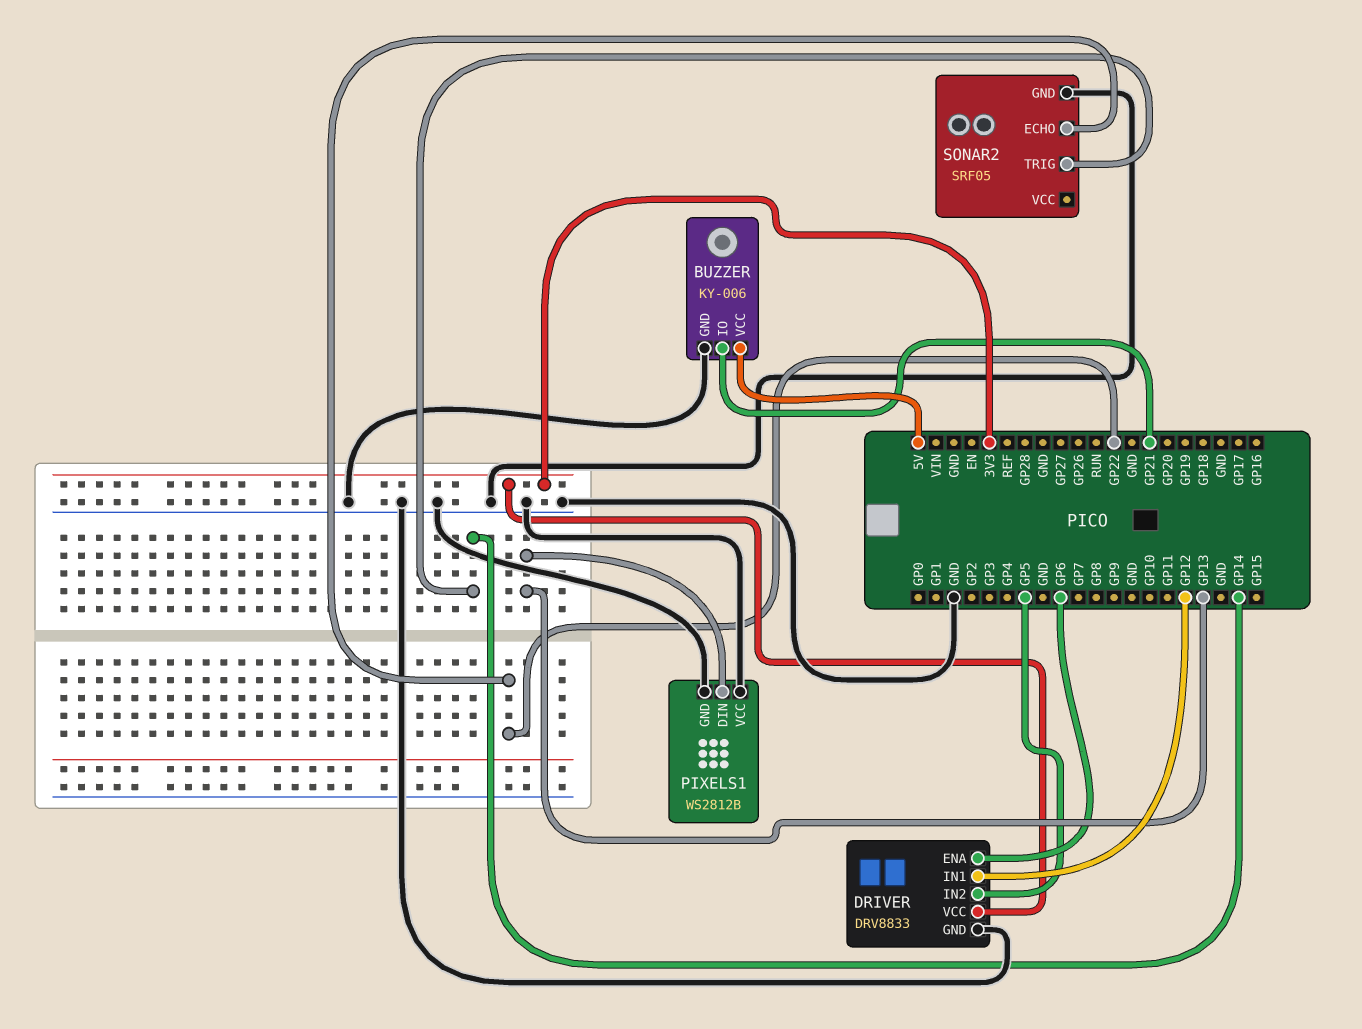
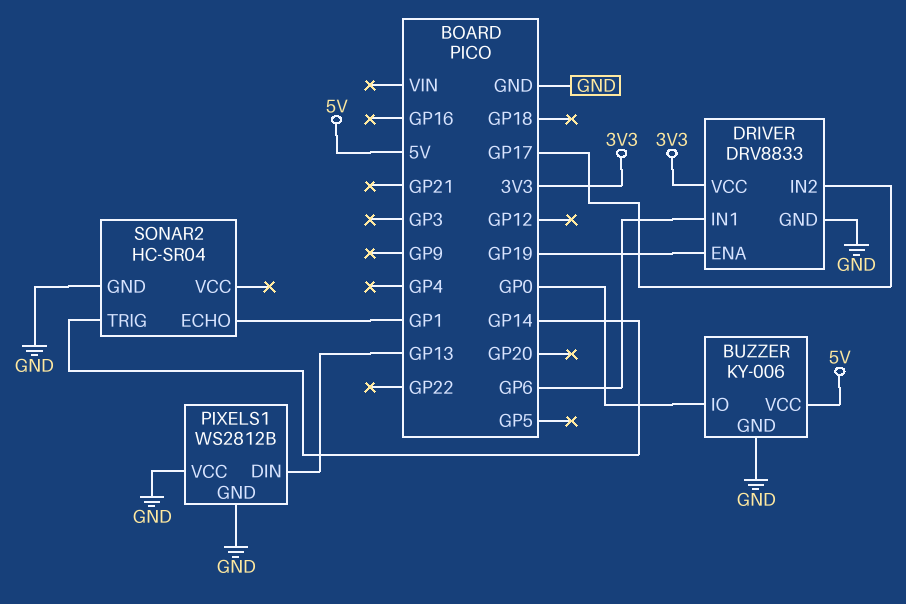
BUZZER pin IO: GP21 -> GP0
DRIVER pin ENA: GP6 -> GP19
DRIVER pin IN1: GP12 -> GP6
DRIVER pin IN2: GP5 -> GP17
SONAR2: SRF05 -> HC-SR04
SONAR2 pin ECHO: GP22 -> GP1

